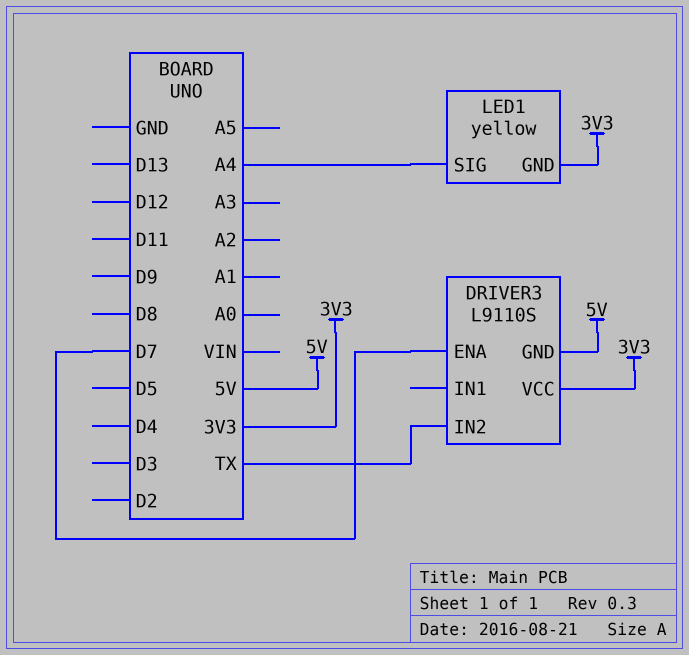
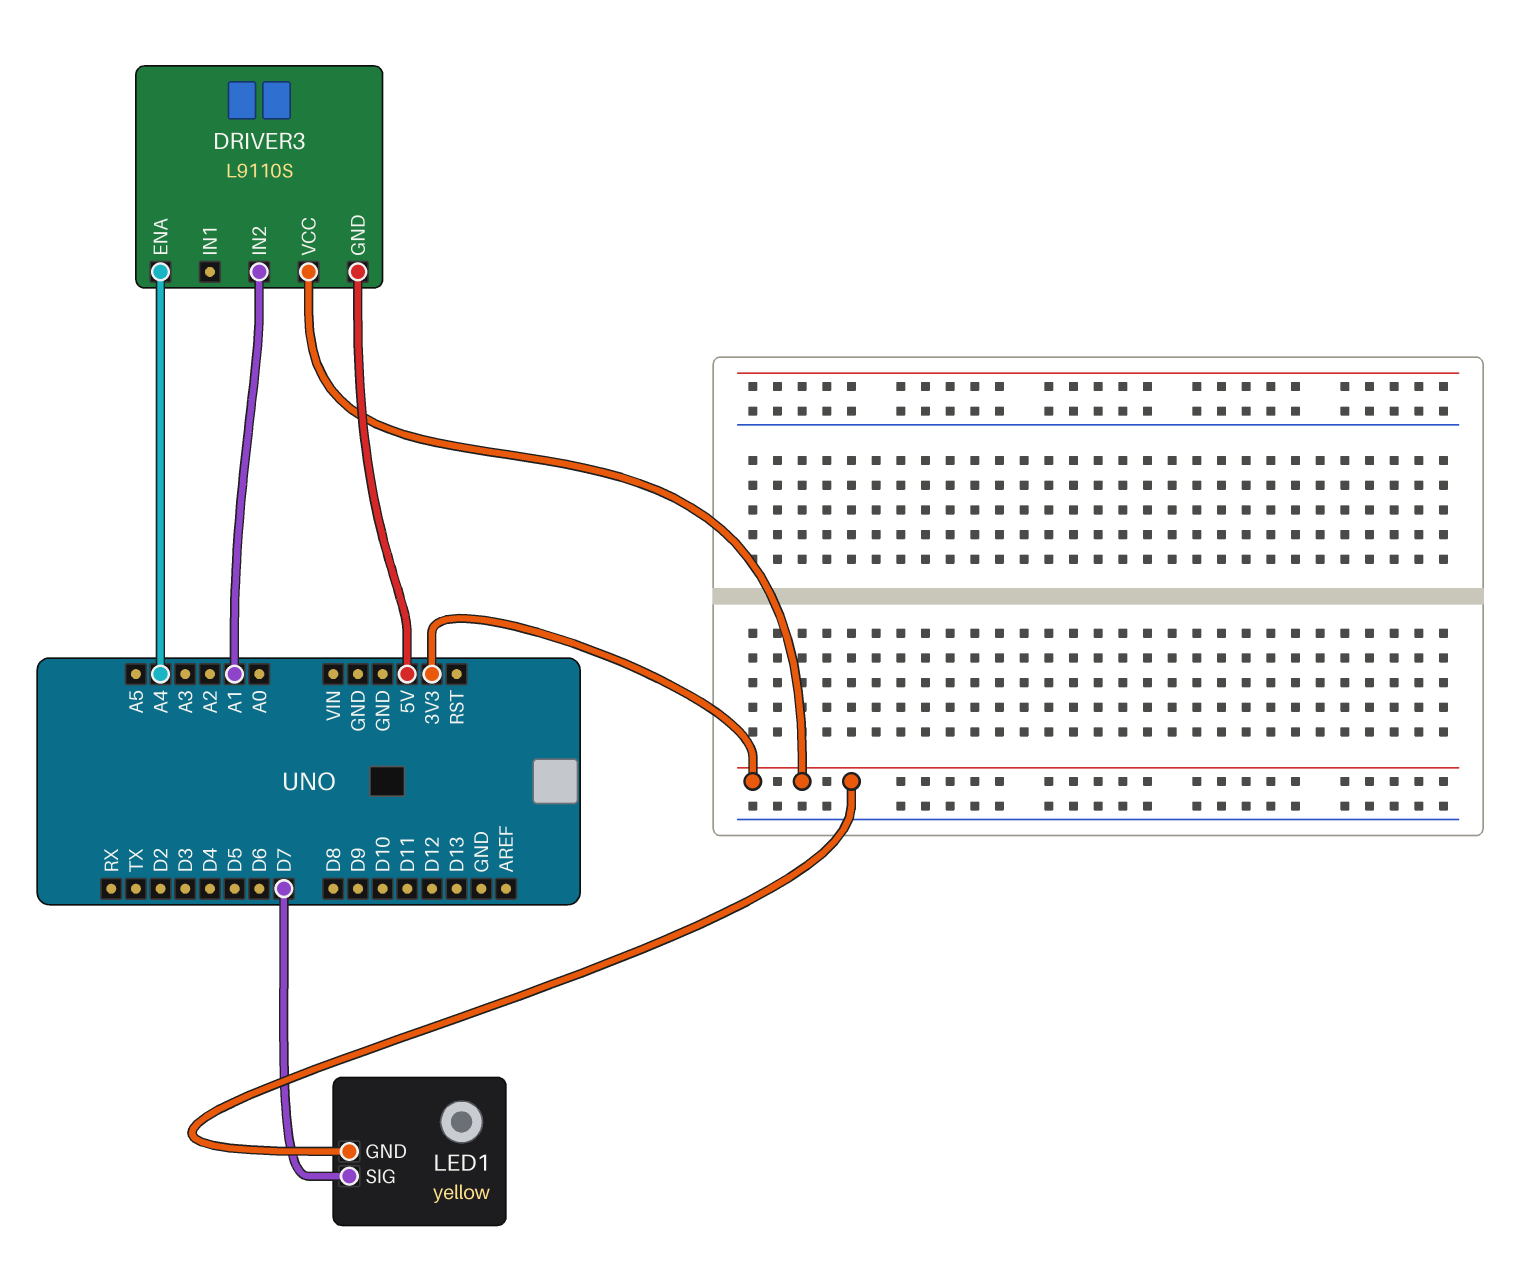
DRIVER3 pin ENA: D7 -> A4
DRIVER3 pin IN2: TX -> A1
LED1 pin SIG: A4 -> D7

